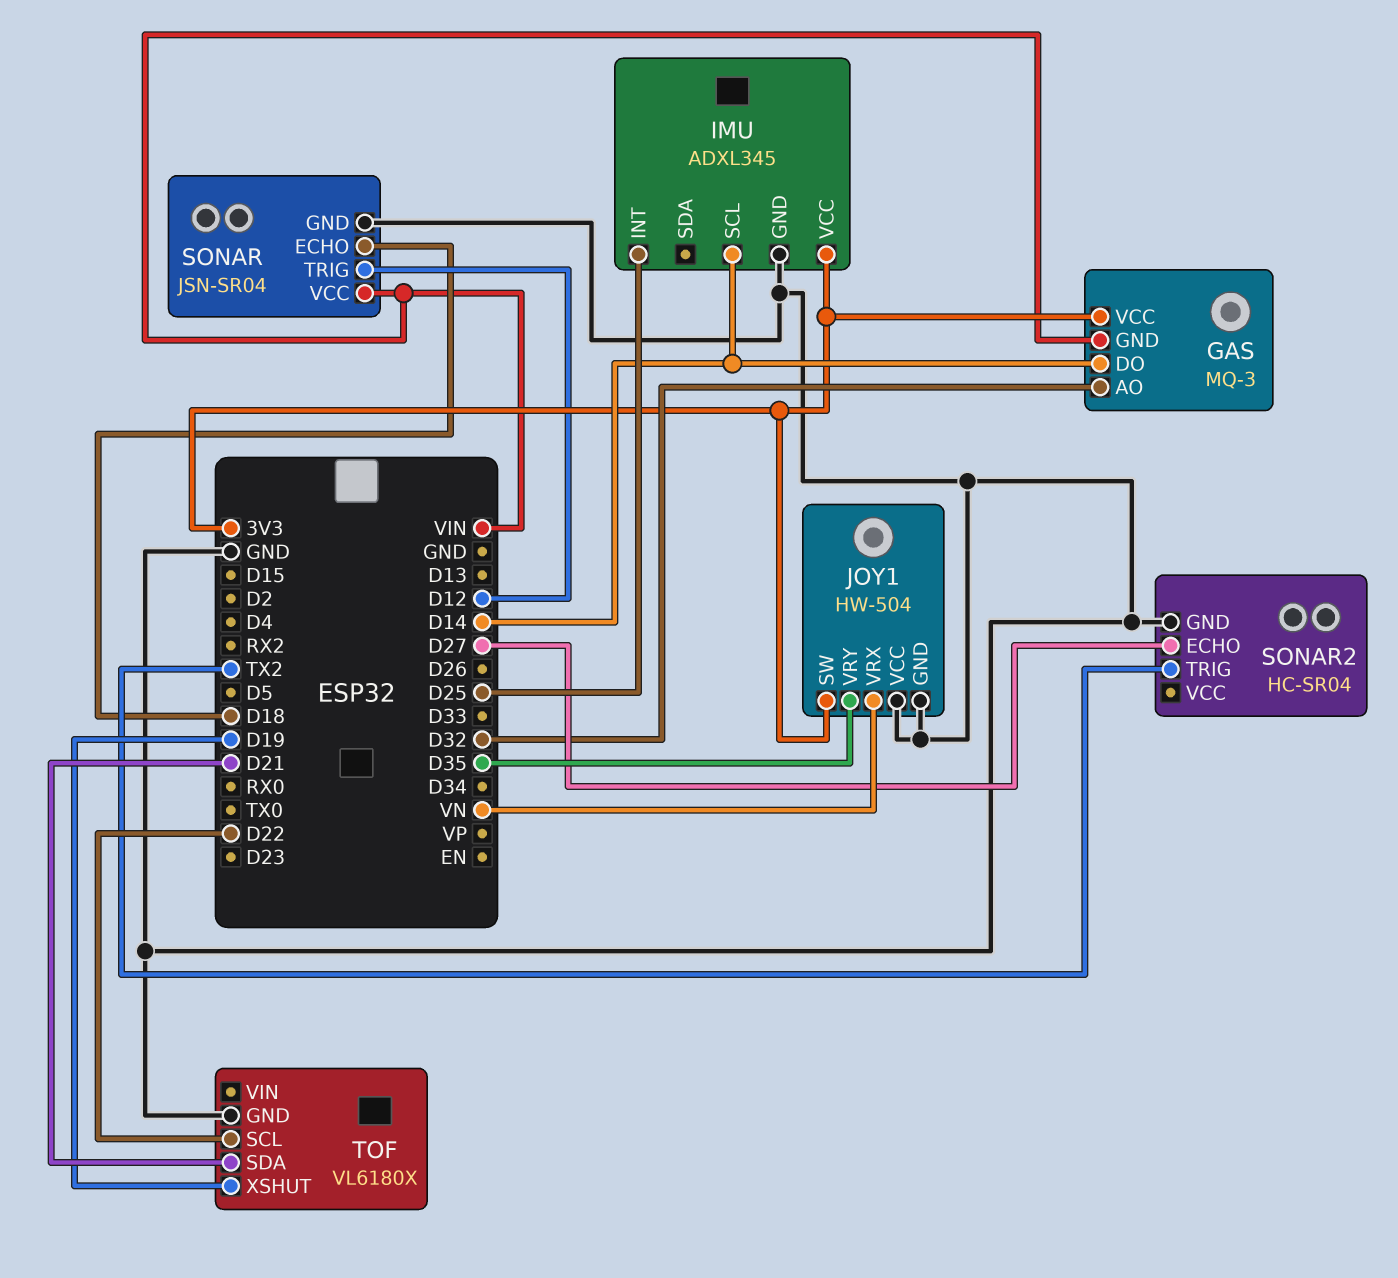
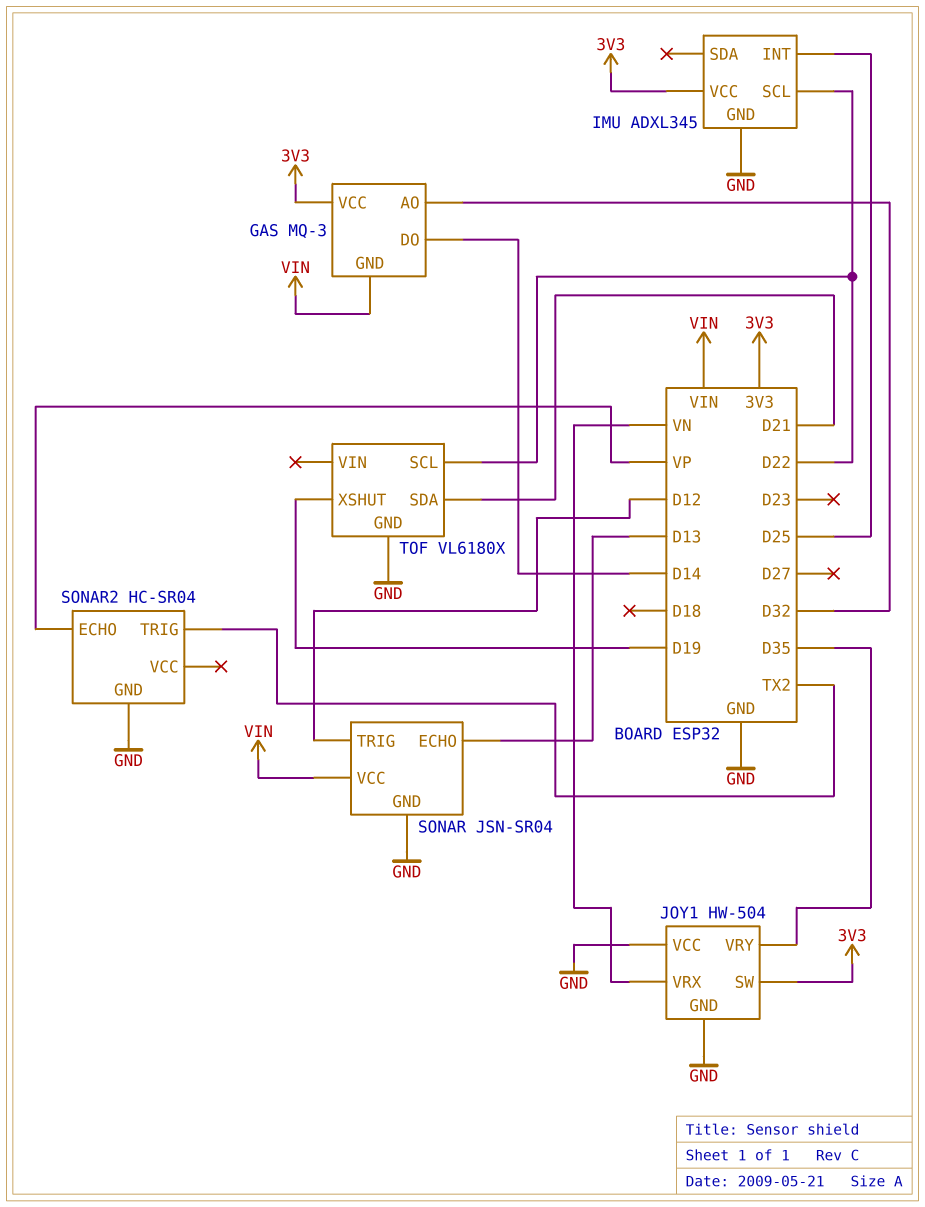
IMU pin SCL: D14 -> D22
SONAR pin ECHO: D18 -> D13
SONAR2 pin ECHO: D27 -> VP

